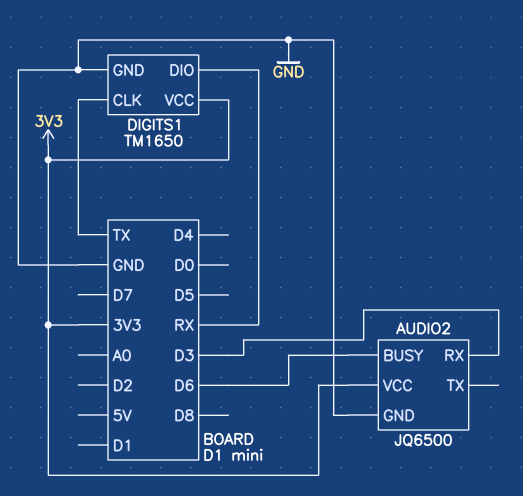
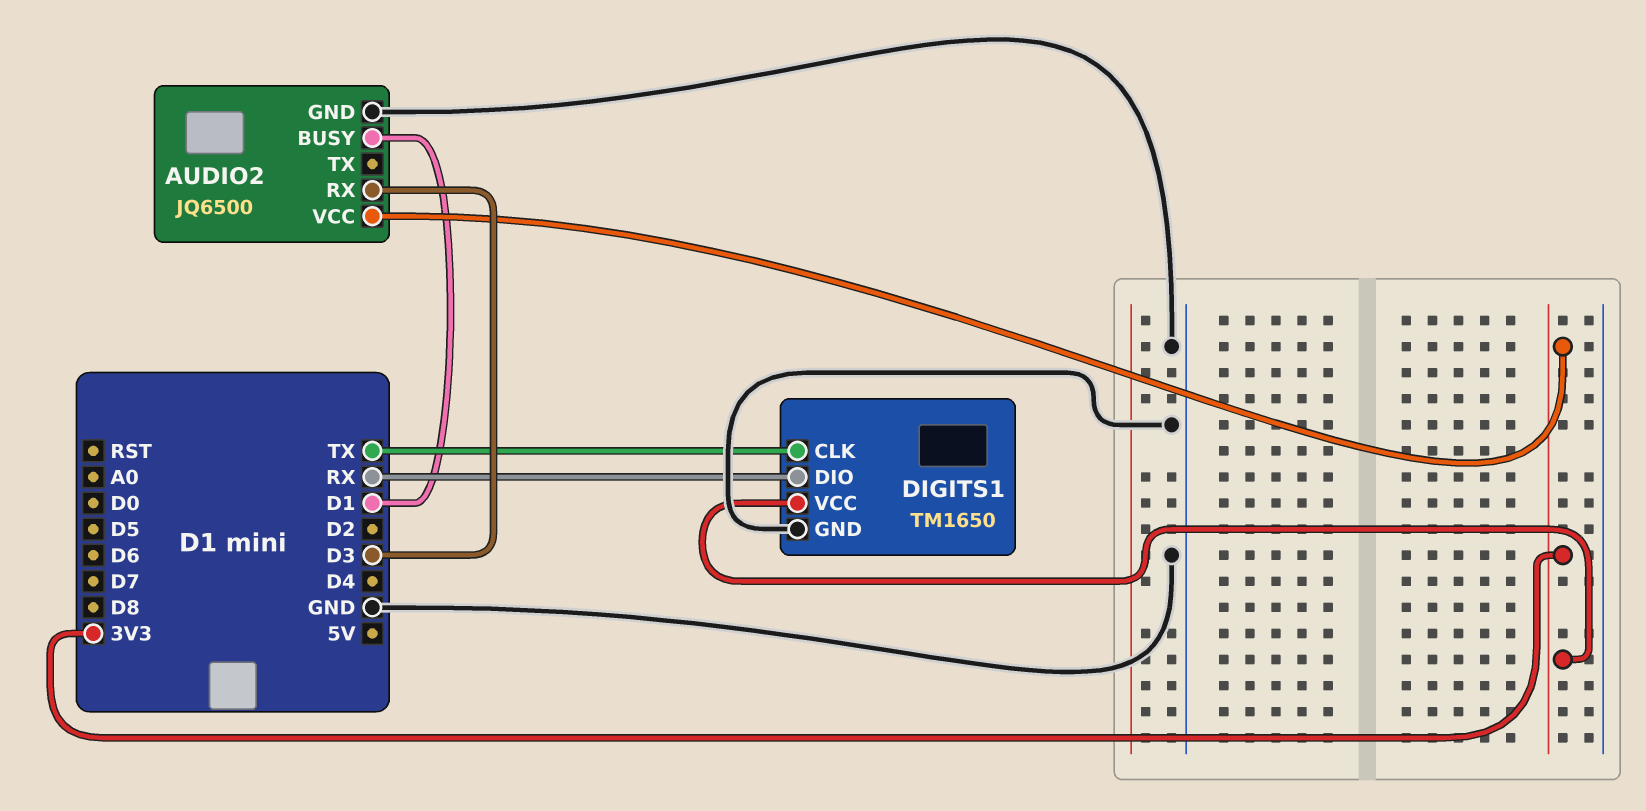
AUDIO2 pin BUSY: D6 -> D1

